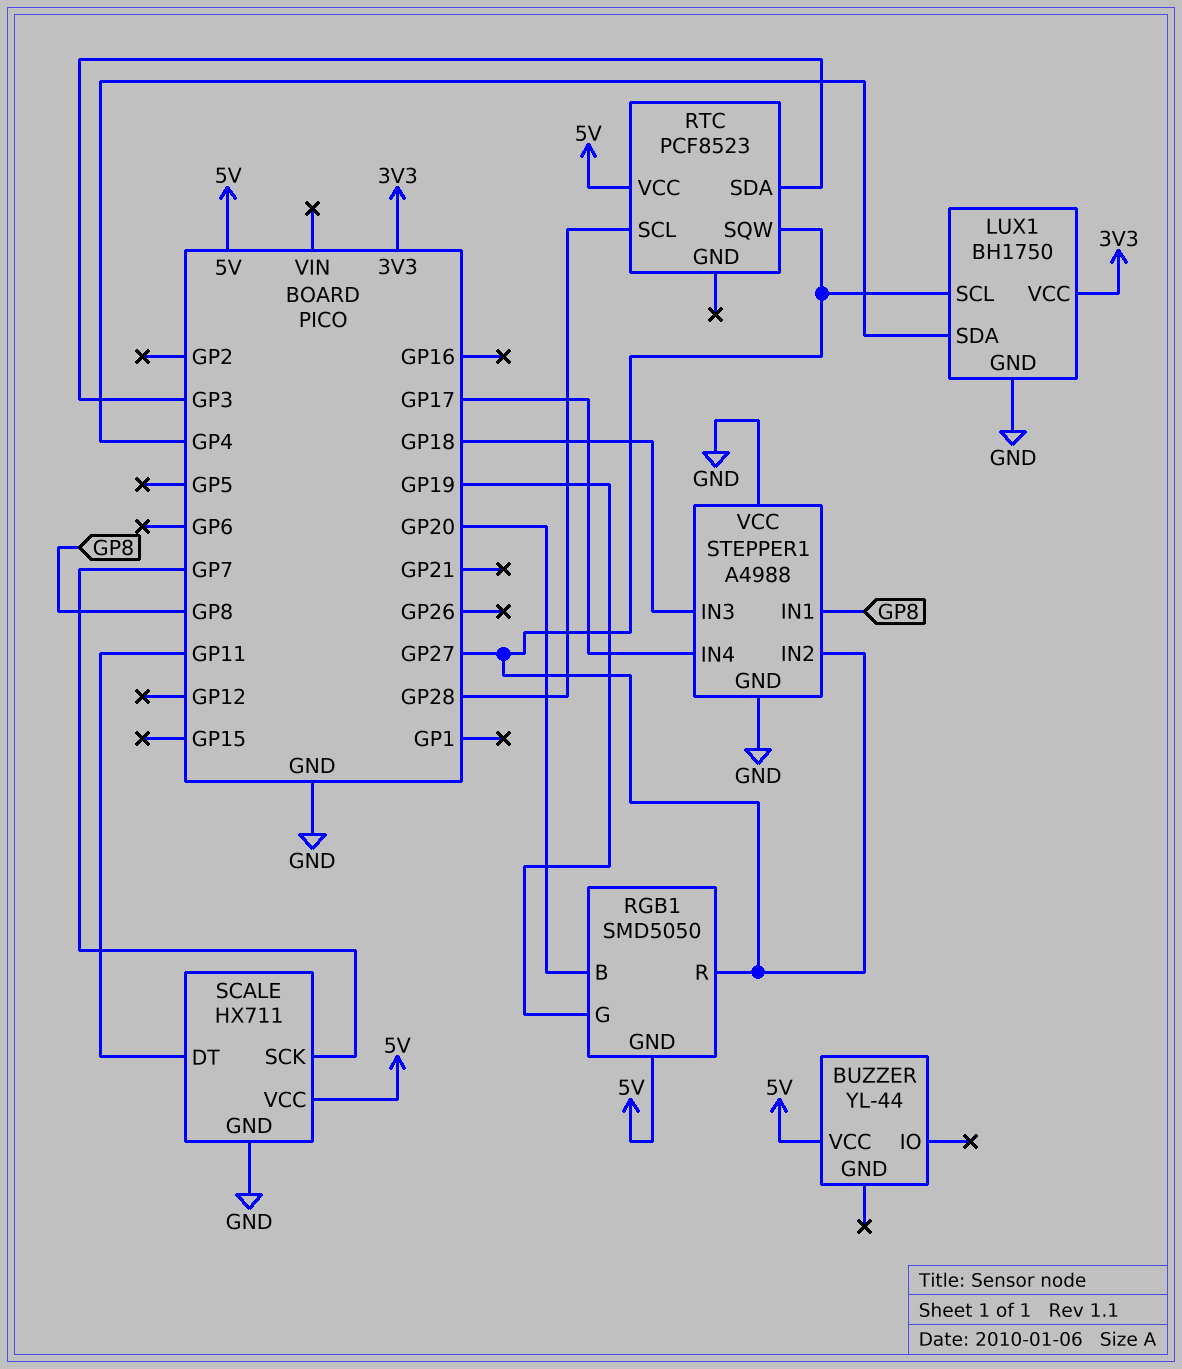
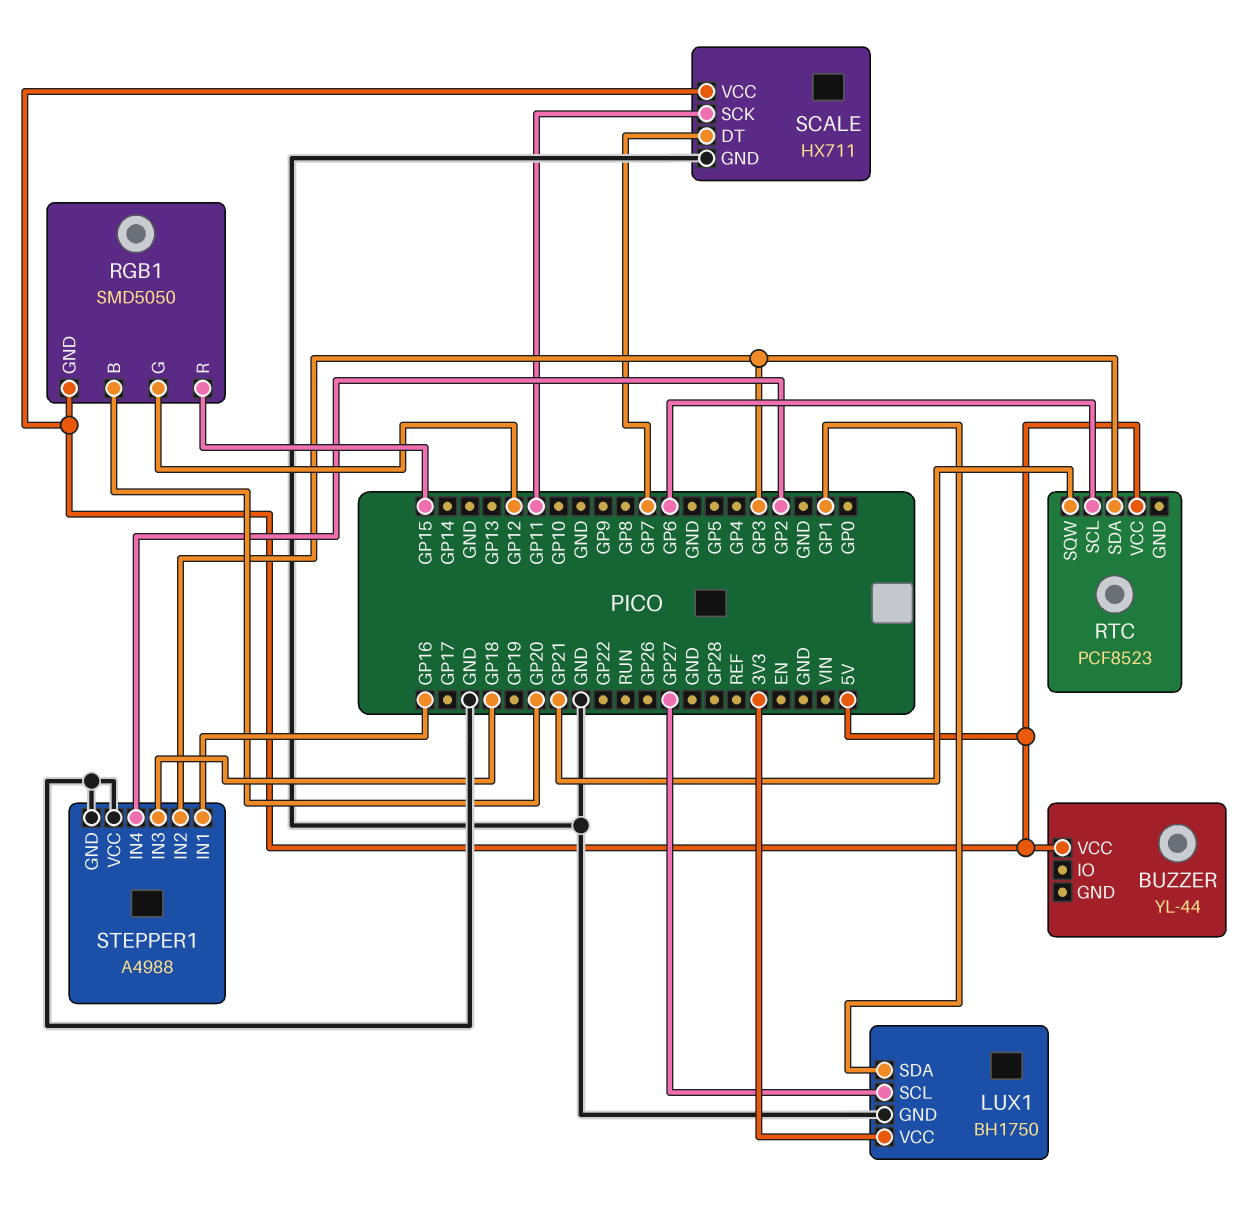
LUX1 pin SDA: GP4 -> GP1
RGB1 pin G: GP19 -> GP12
RGB1 pin R: GP27 -> GP15
RTC pin SCL: GP28 -> GP6
RTC pin SQW: GP27 -> GP21
SCALE pin DT: GP11 -> GP7
SCALE pin SCK: GP7 -> GP11
STEPPER1 pin IN1: GP8 -> GP16
STEPPER1 pin IN2: GP27 -> GP3
STEPPER1 pin IN4: GP17 -> GP2

